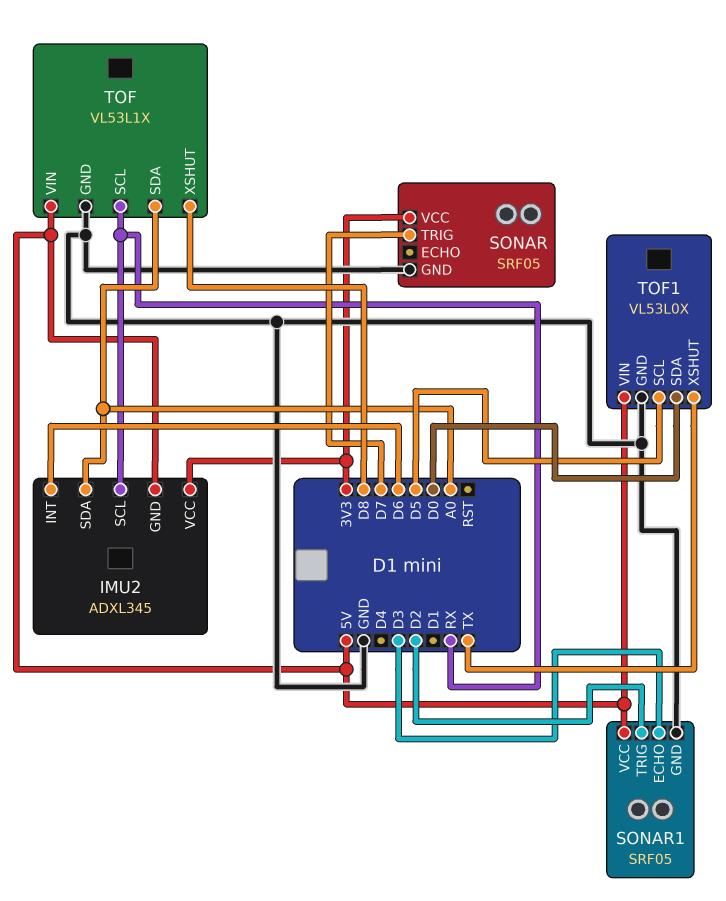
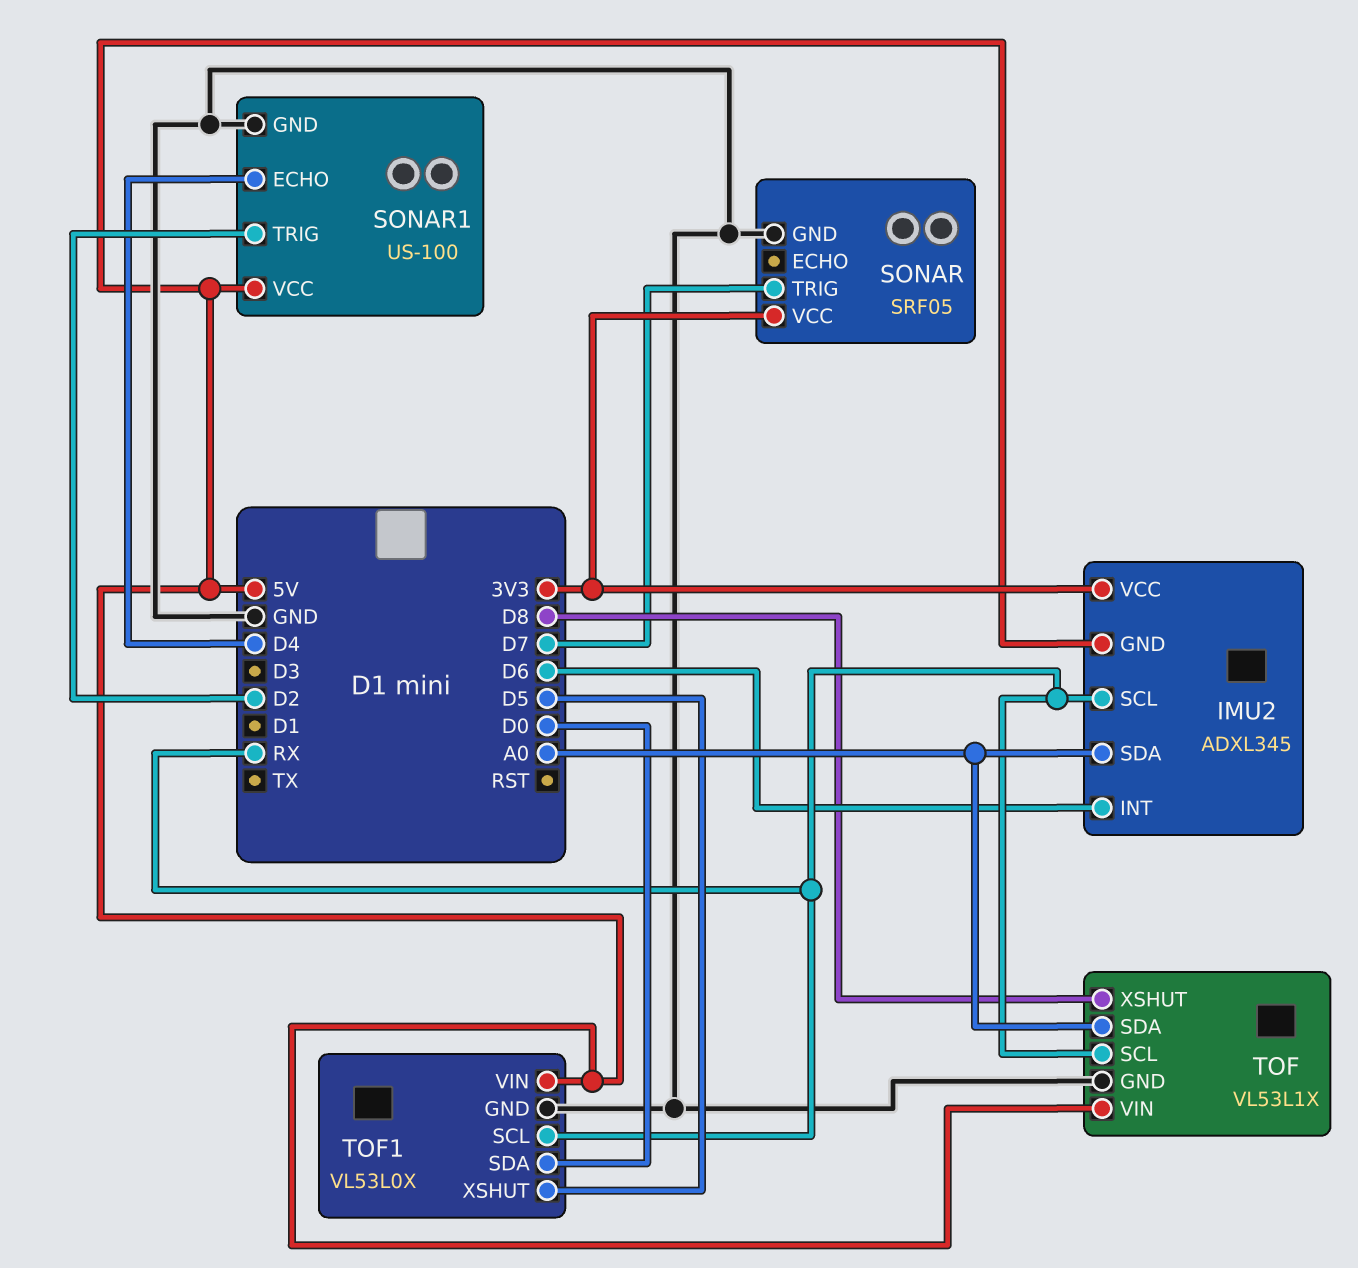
SONAR1: SRF05 -> US-100
SONAR1 pin ECHO: D3 -> D4
TOF1 pin SCL: D5 -> RX
TOF1 pin XSHUT: TX -> D5

